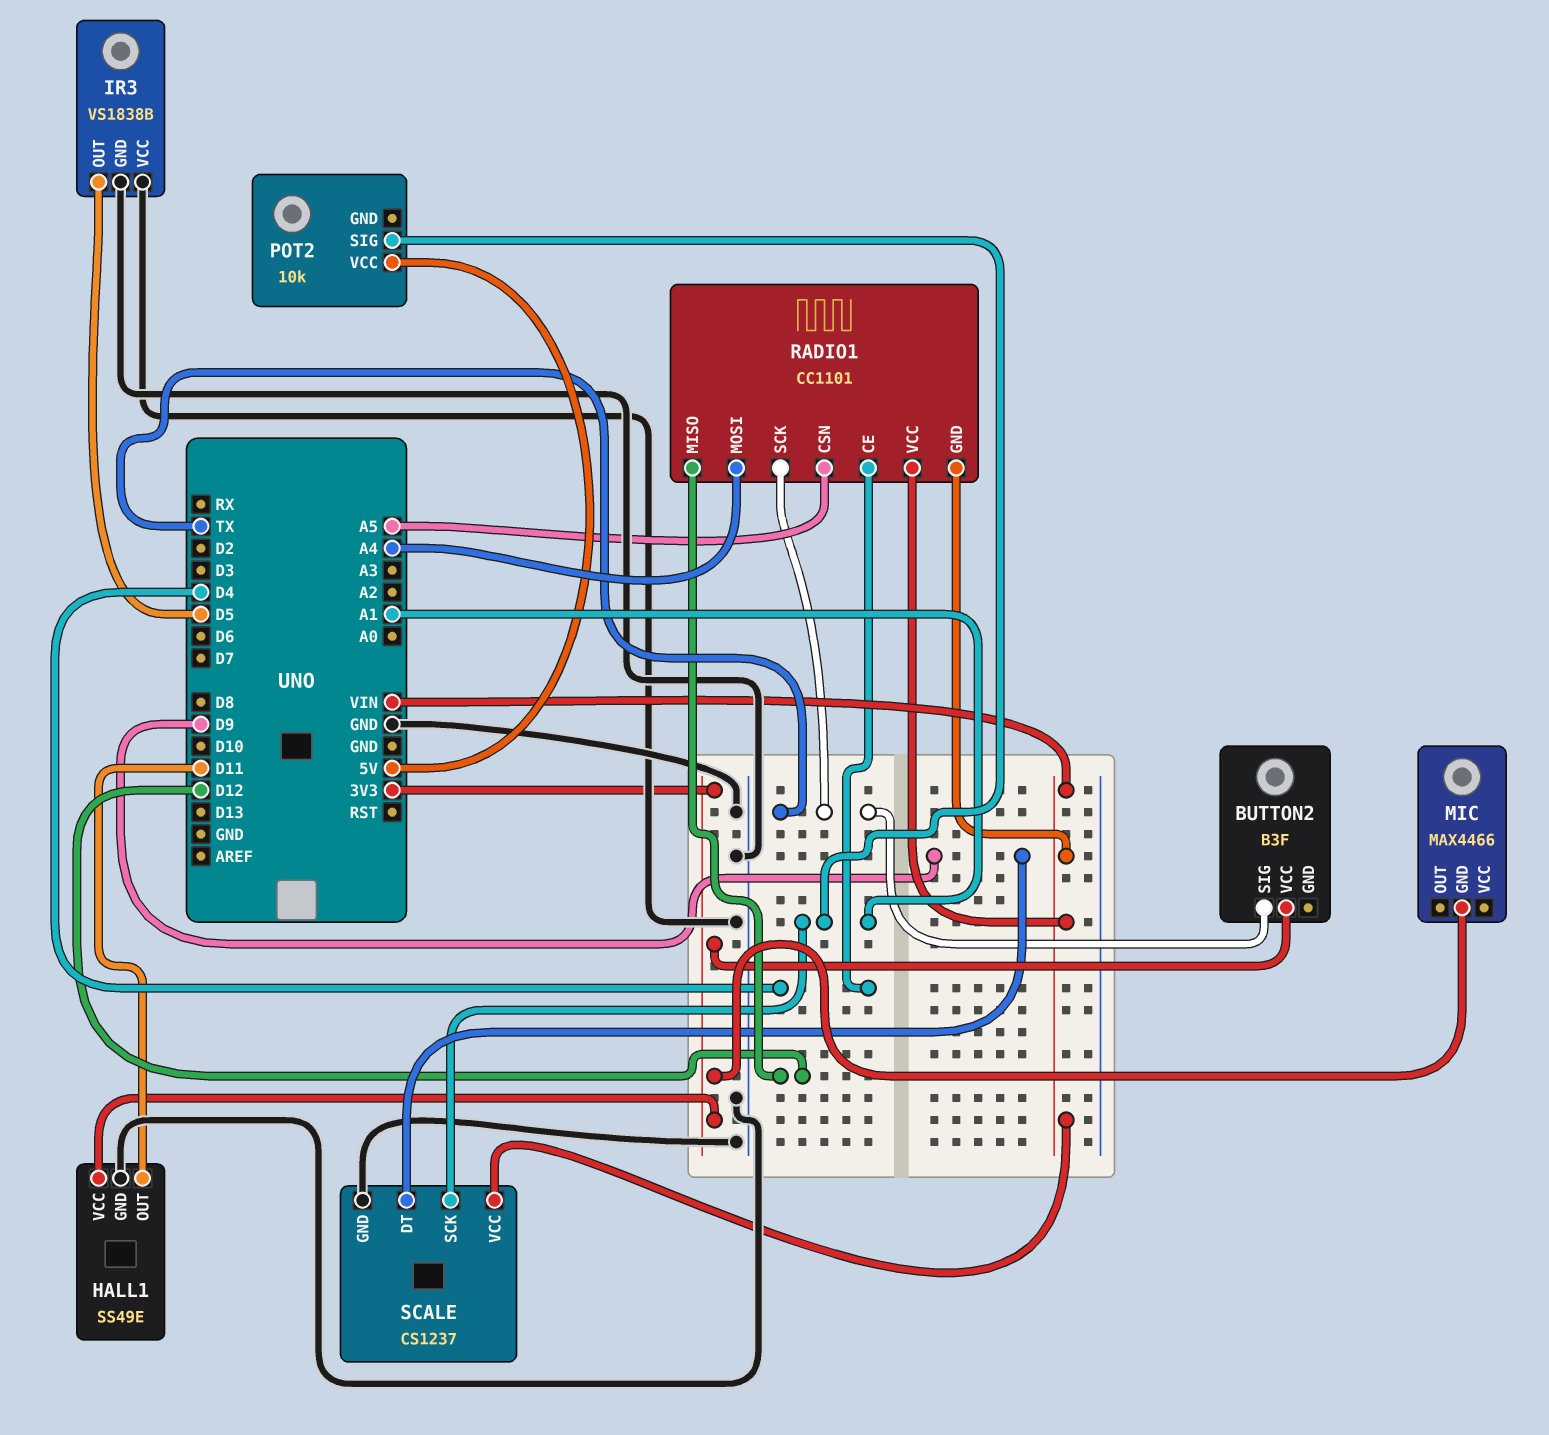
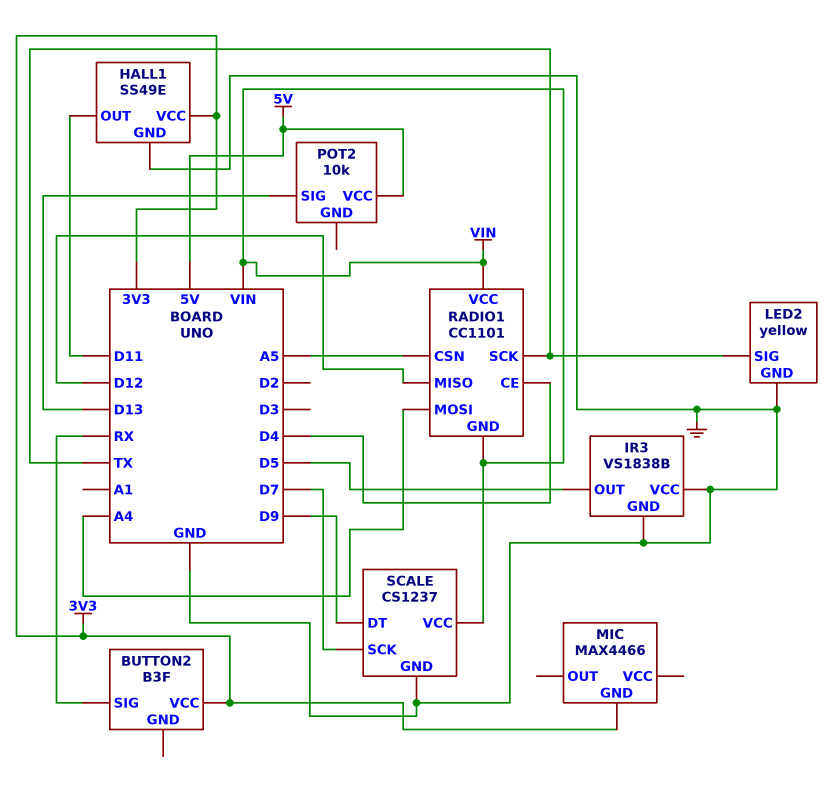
BUTTON2 pin SIG: TX -> RX
LED2: none -> yellow
LED2 pin GND: none -> GND
LED2 pin SIG: none -> TX
POT2 pin SIG: A1 -> D13
SCALE pin SCK: A1 -> D7

